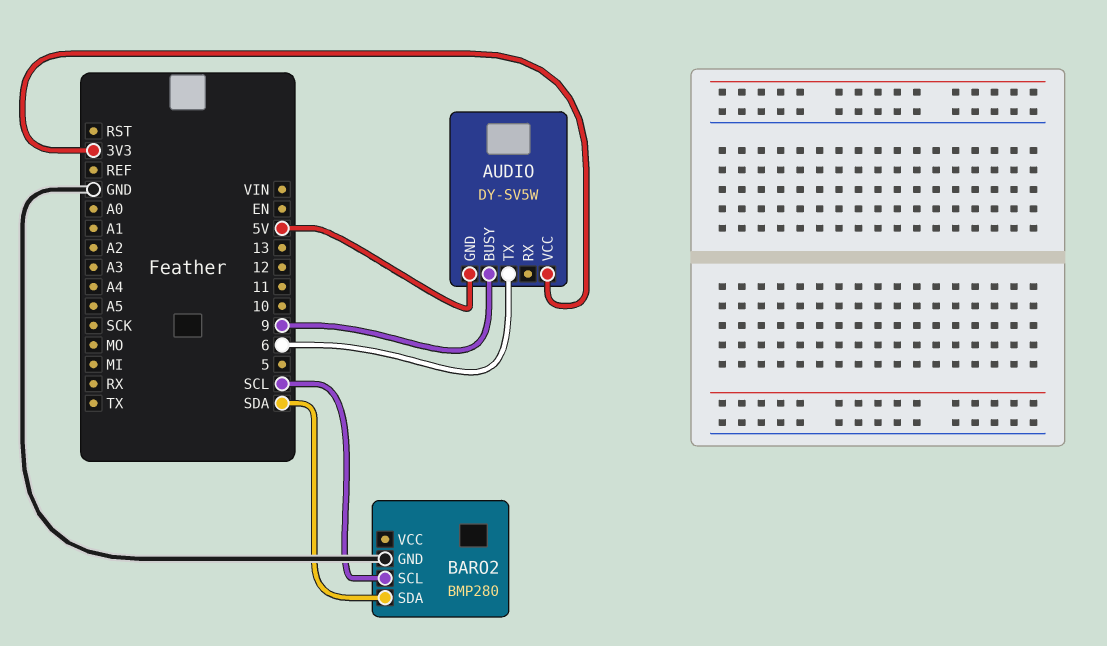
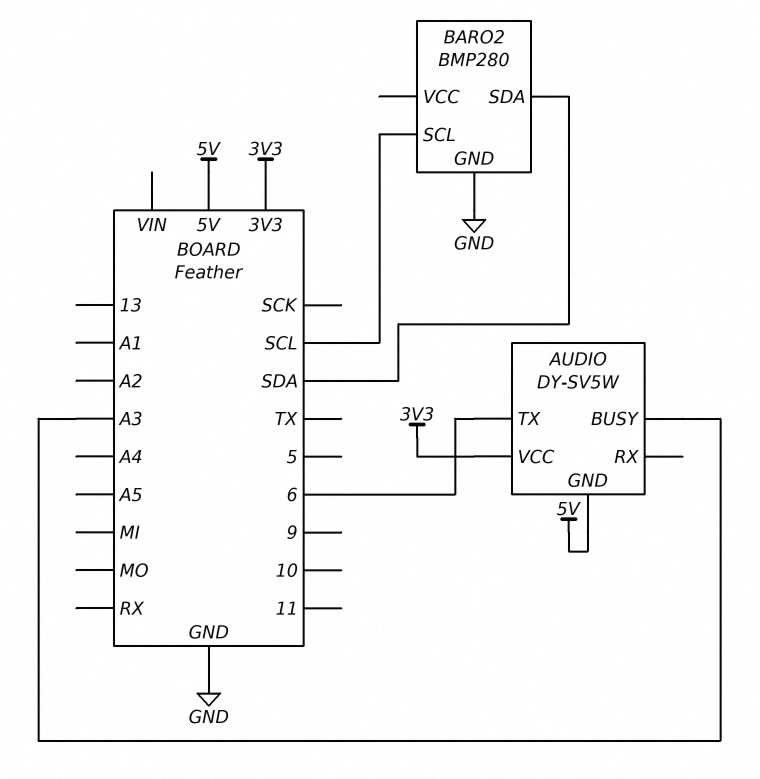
AUDIO pin BUSY: 9 -> A3

